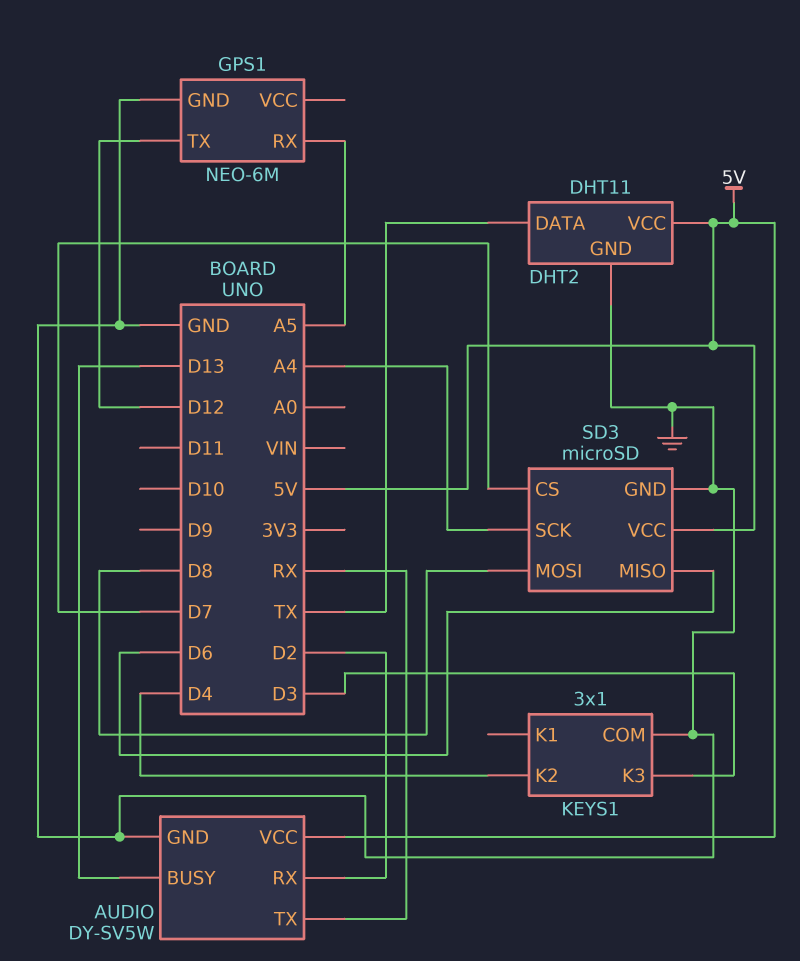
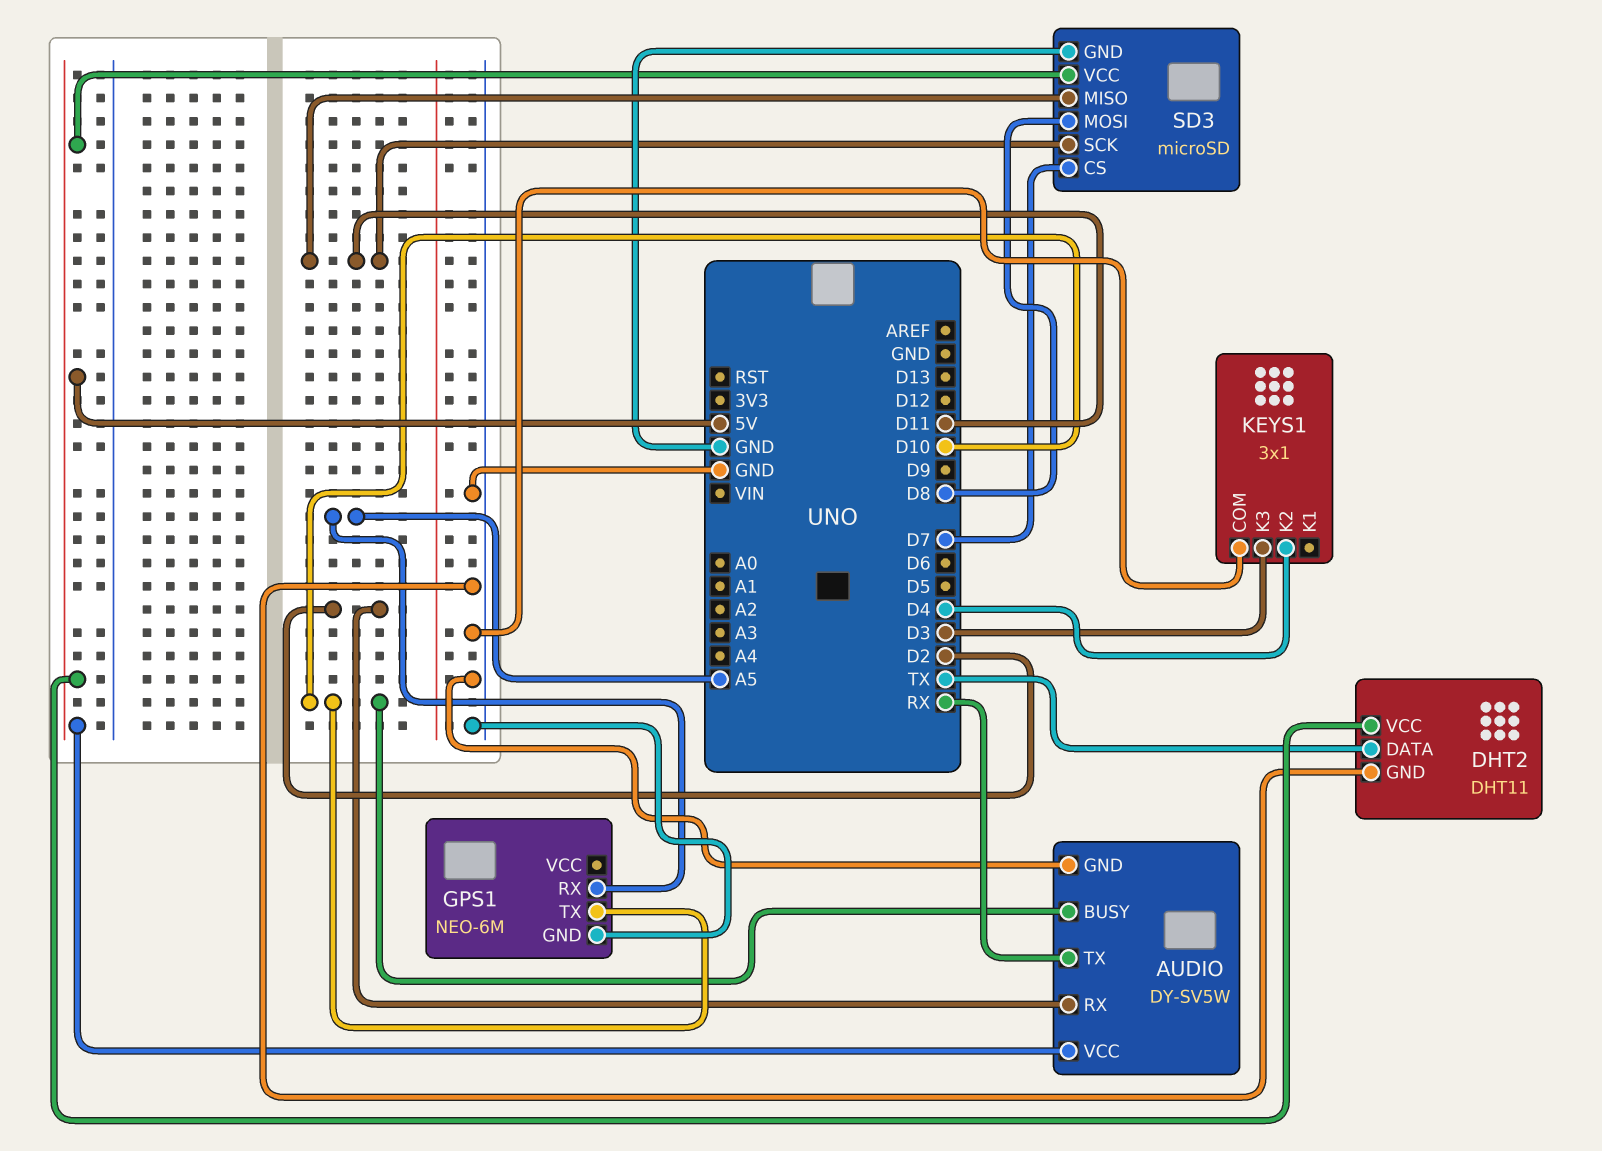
AUDIO pin BUSY: D13 -> D10
GPS1 pin TX: D12 -> D10
SD3 pin MISO: D6 -> D11
SD3 pin SCK: A4 -> D11

